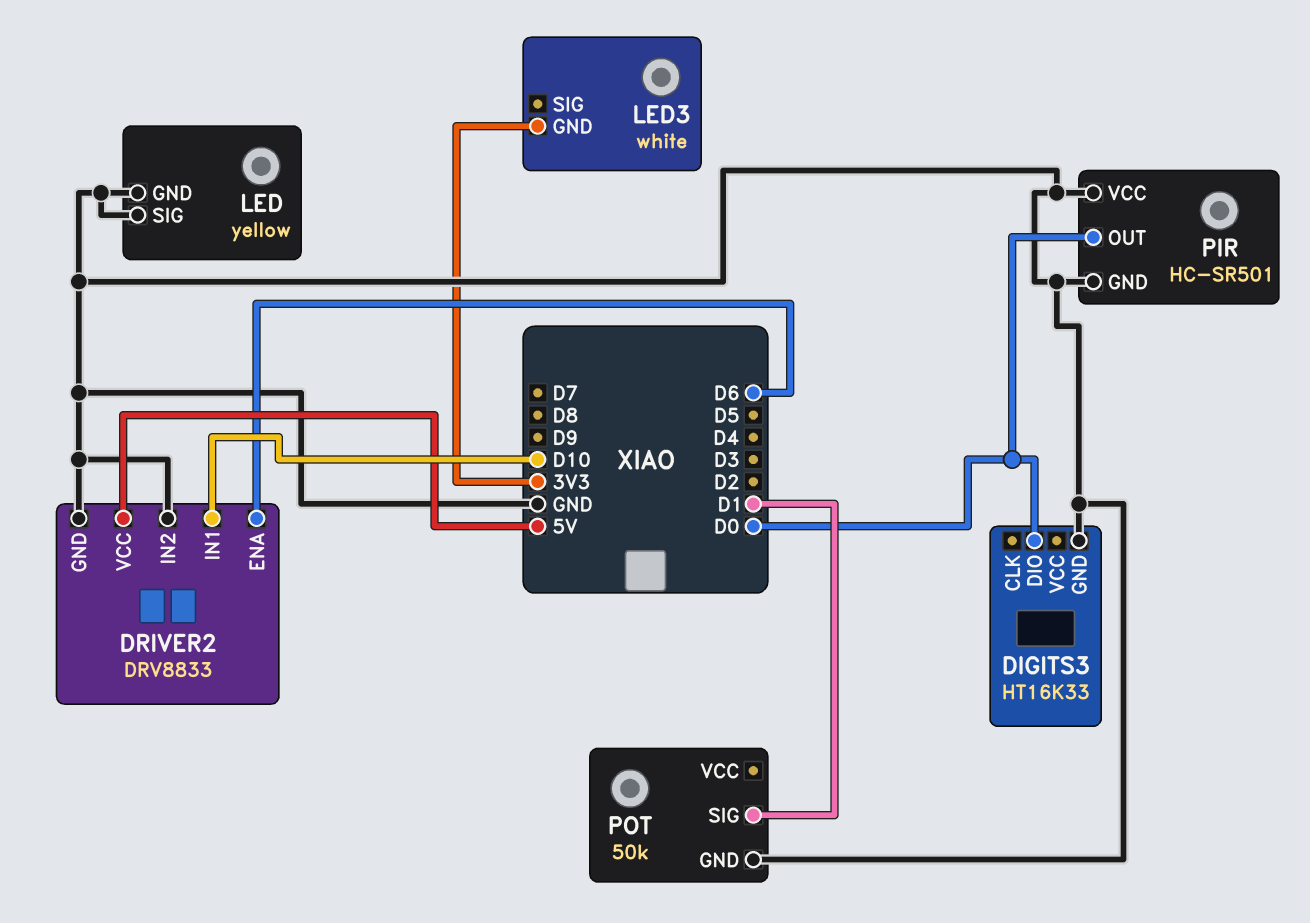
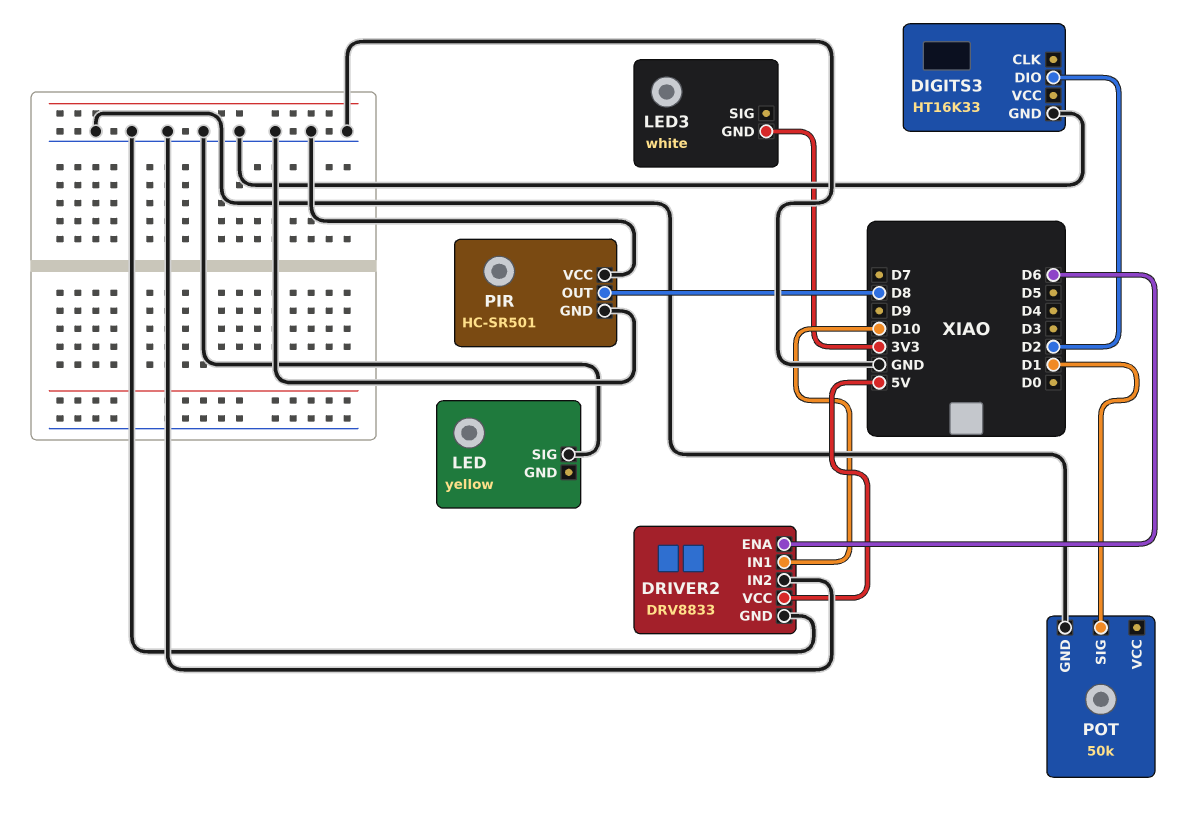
DIGITS3 pin DIO: D0 -> D2
LED pin GND: GND -> none
PIR pin OUT: D0 -> D8

